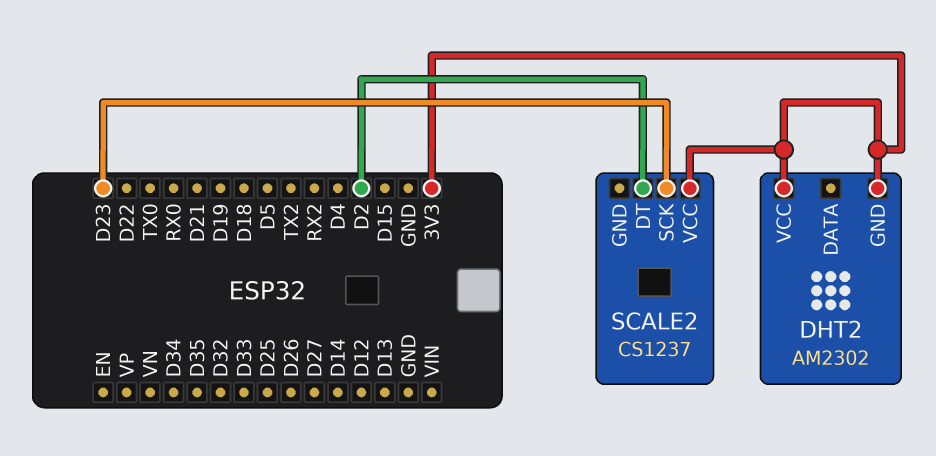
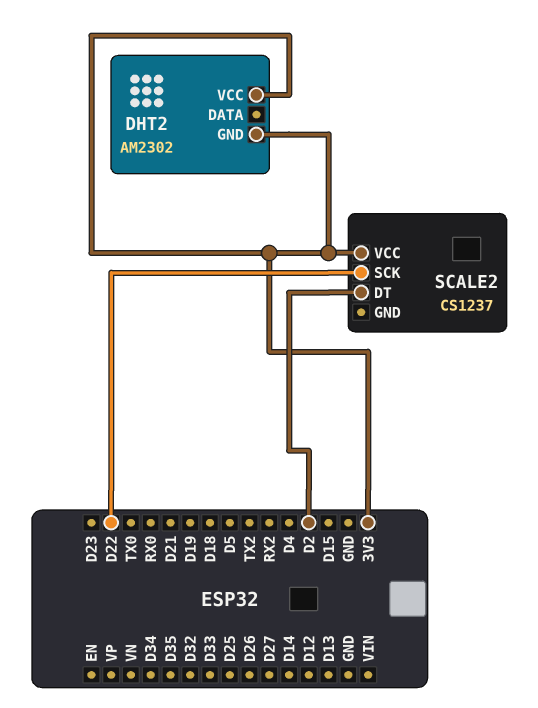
SCALE2 pin SCK: D23 -> D22

